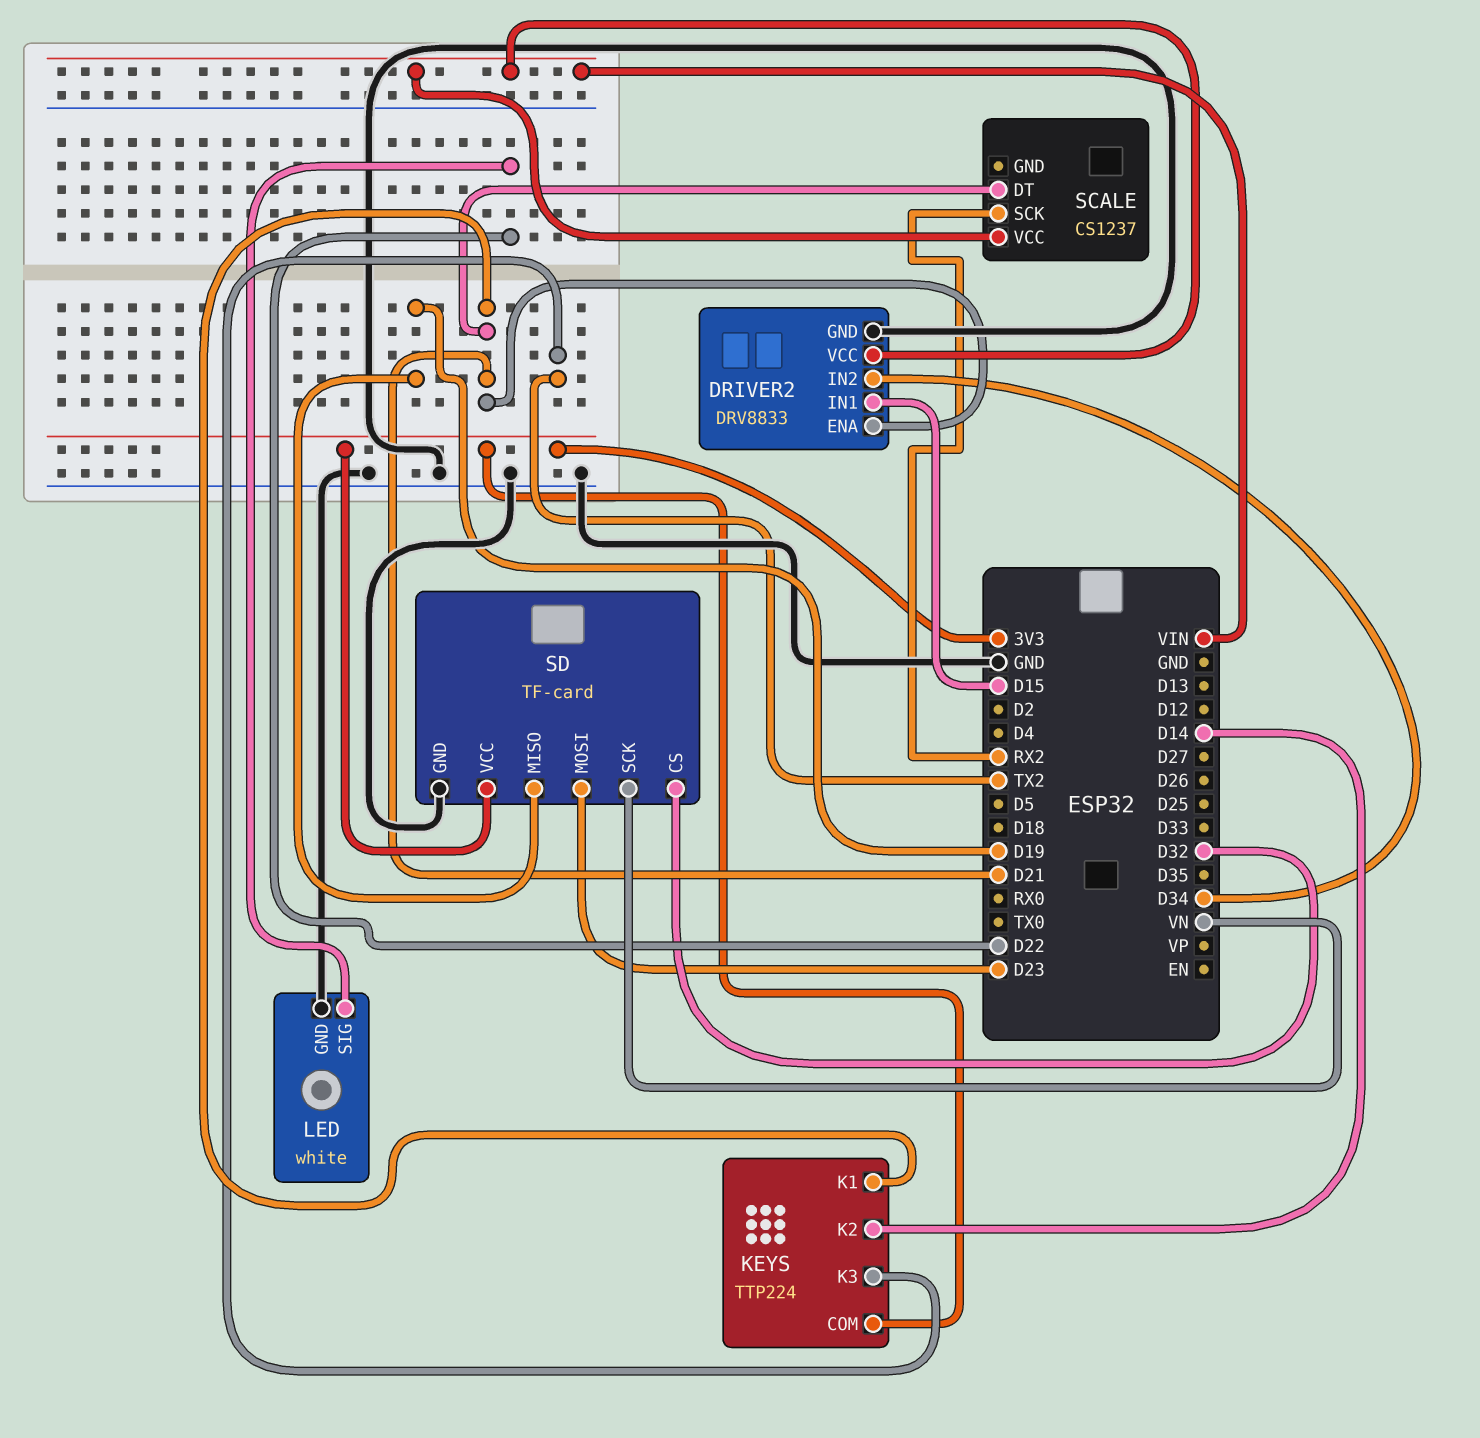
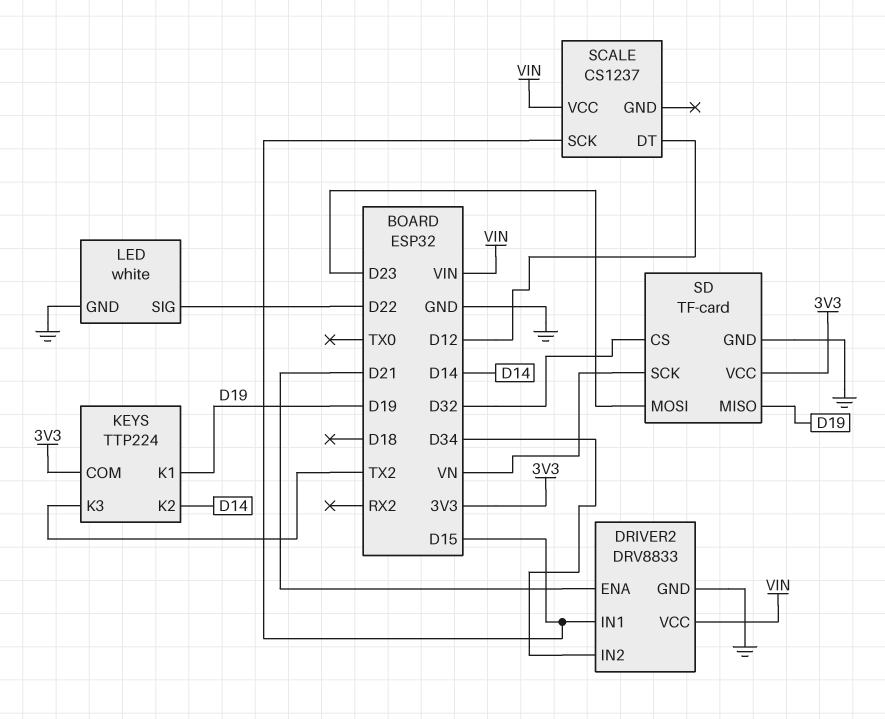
KEYS pin K1: D21 -> D19
SCALE pin DT: D21 -> D12
SCALE pin SCK: RX2 -> D15

